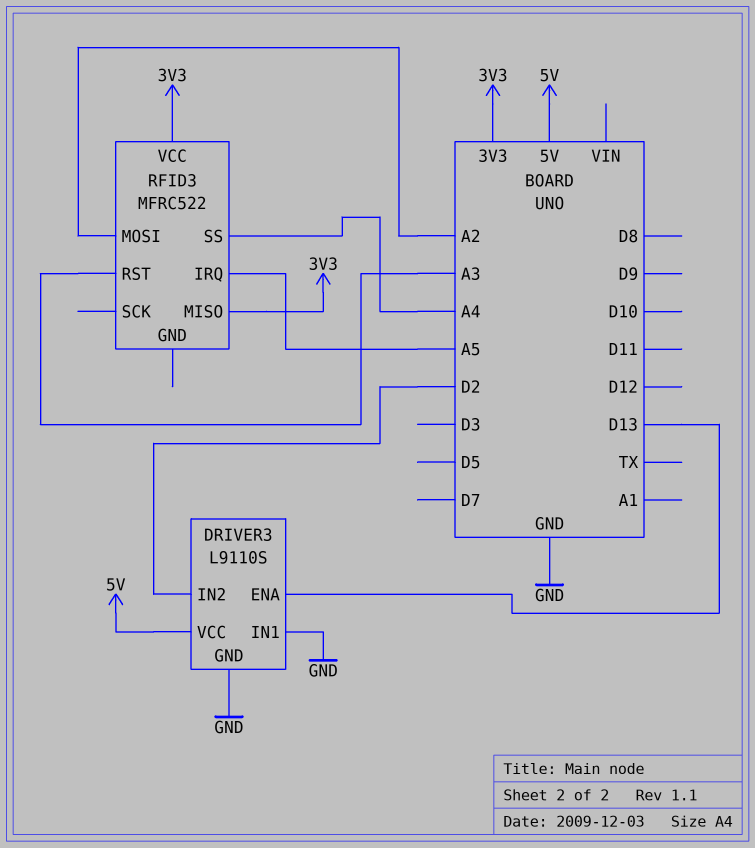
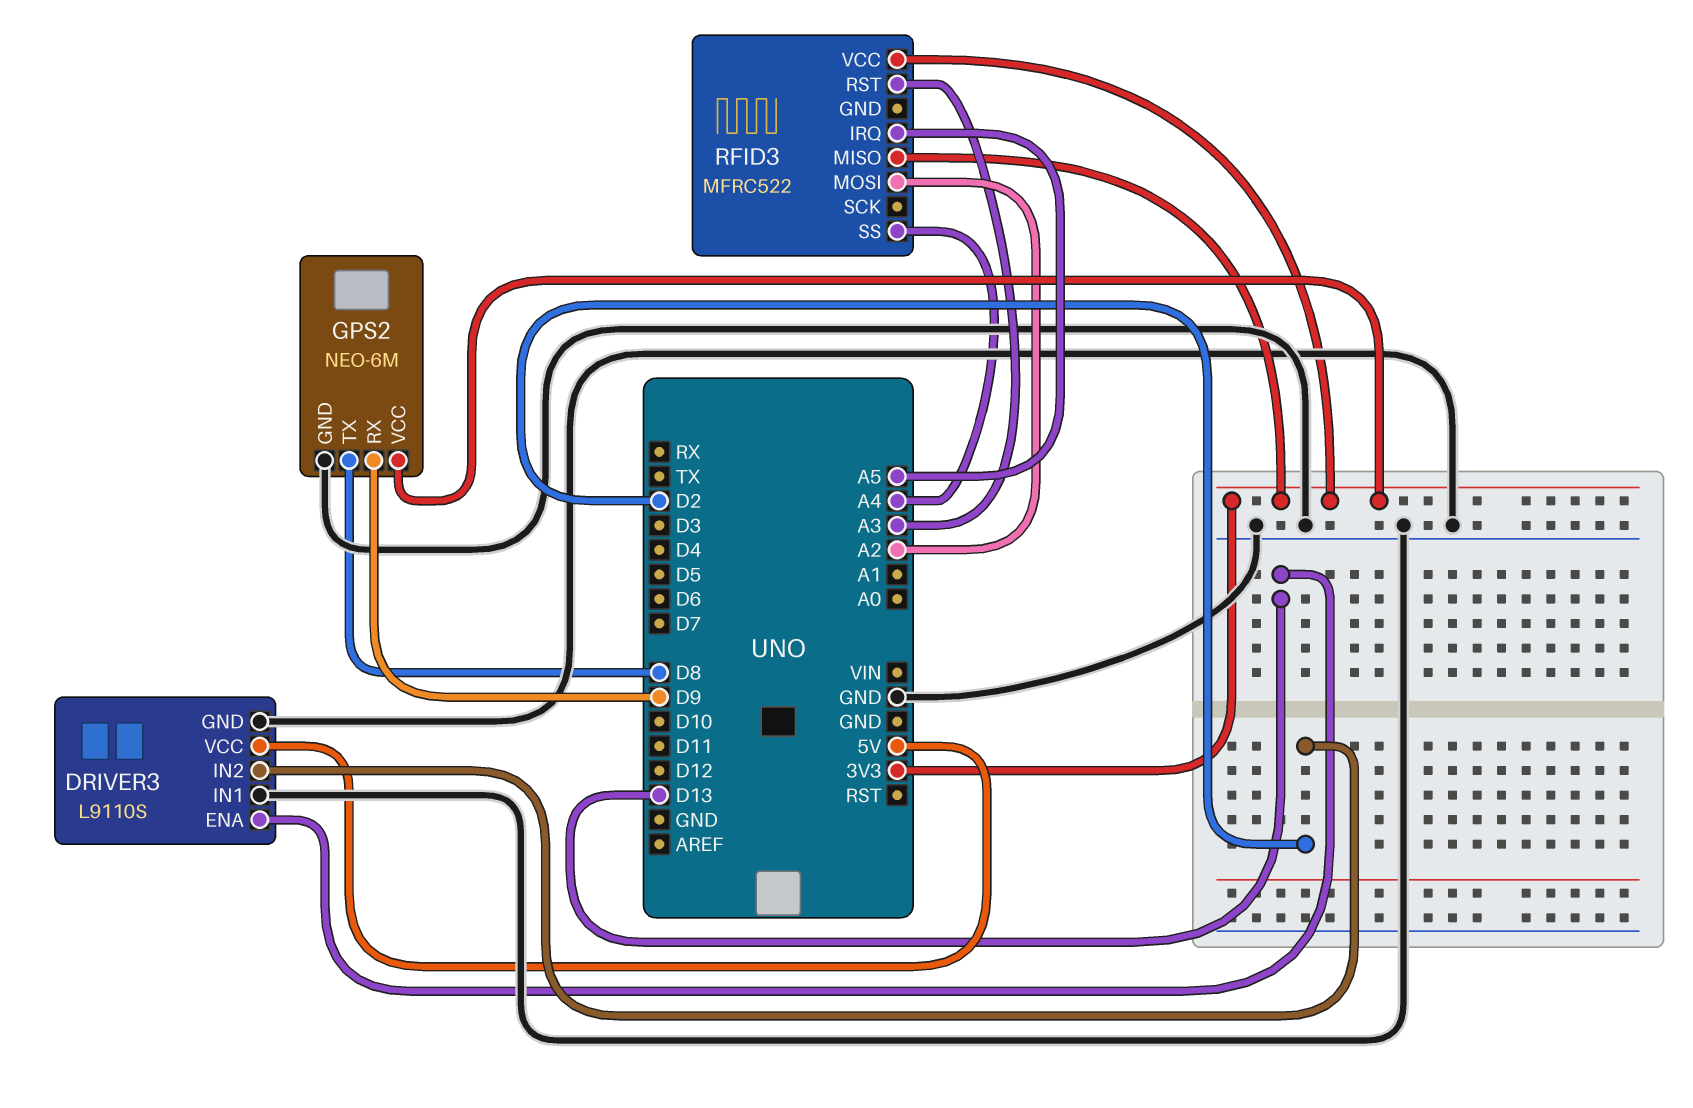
GPS2: none -> NEO-6M
GPS2 pin GND: none -> GND
GPS2 pin RX: none -> D9
GPS2 pin TX: none -> D8
GPS2 pin VCC: none -> 3V3

